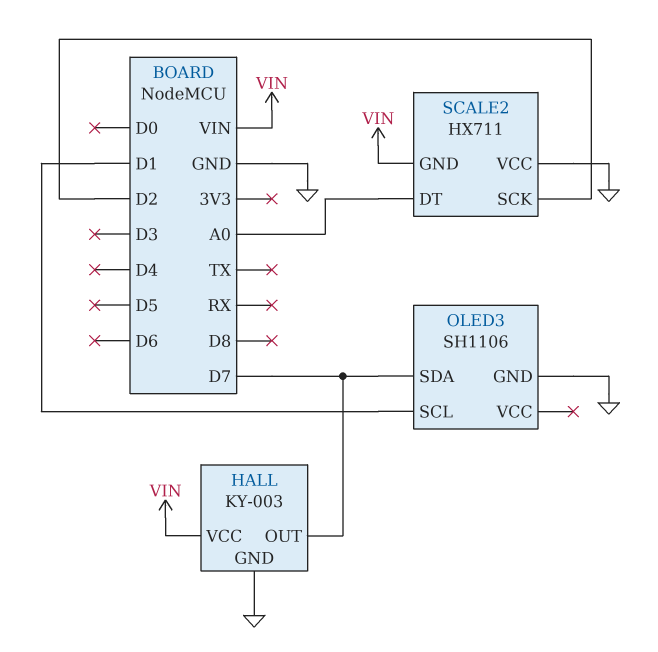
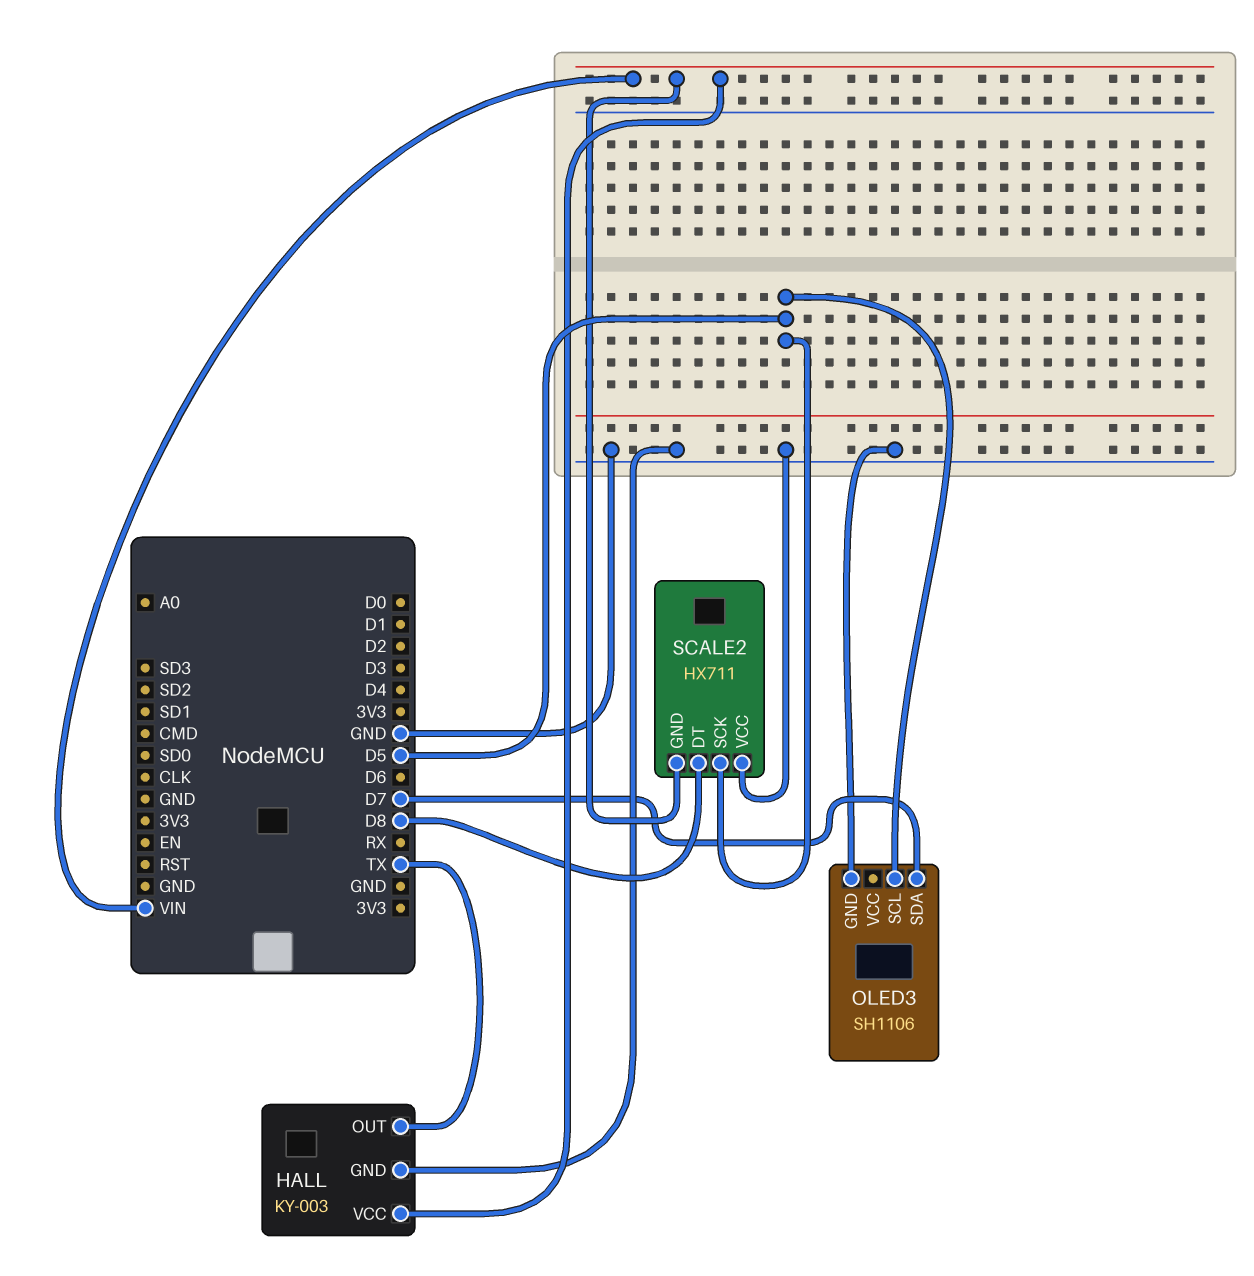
HALL pin OUT: D7 -> TX
OLED3 pin SCL: D1 -> D5
SCALE2 pin DT: A0 -> D8
SCALE2 pin SCK: D2 -> D5

